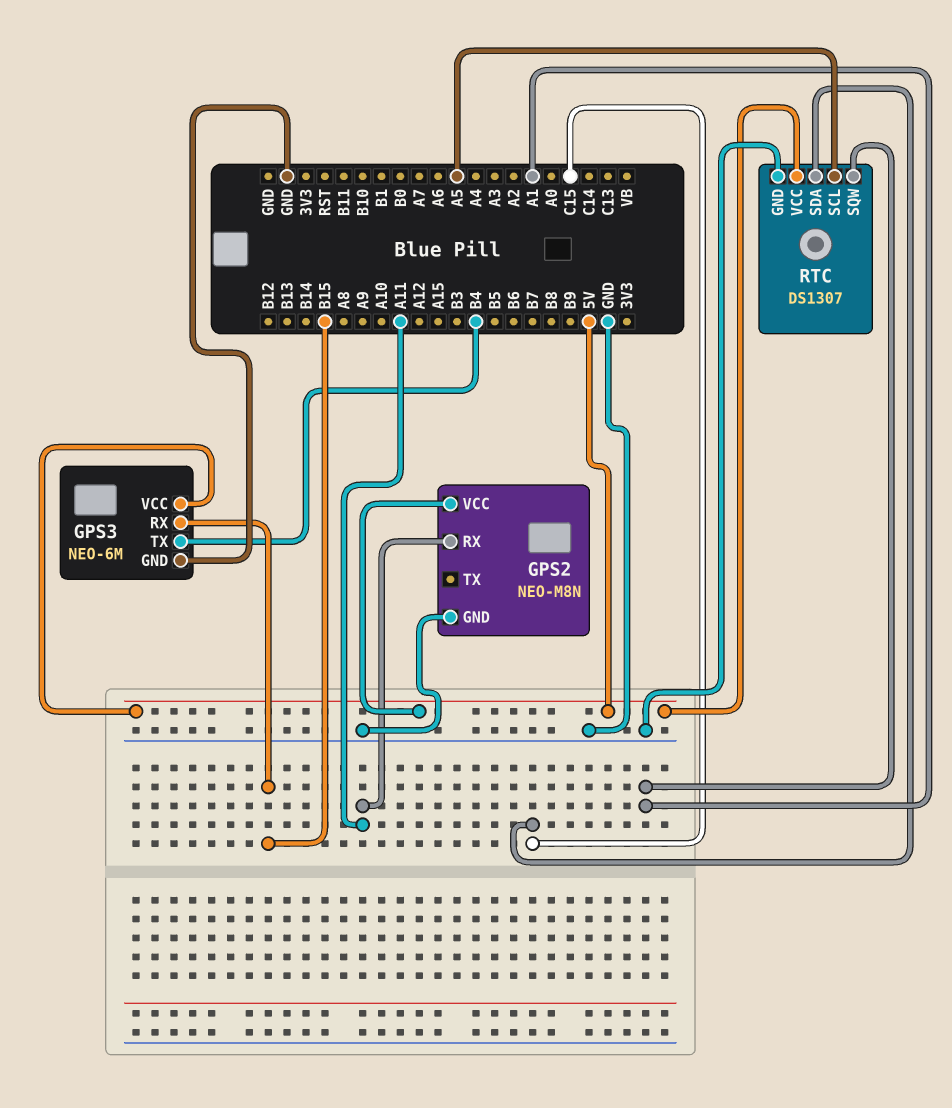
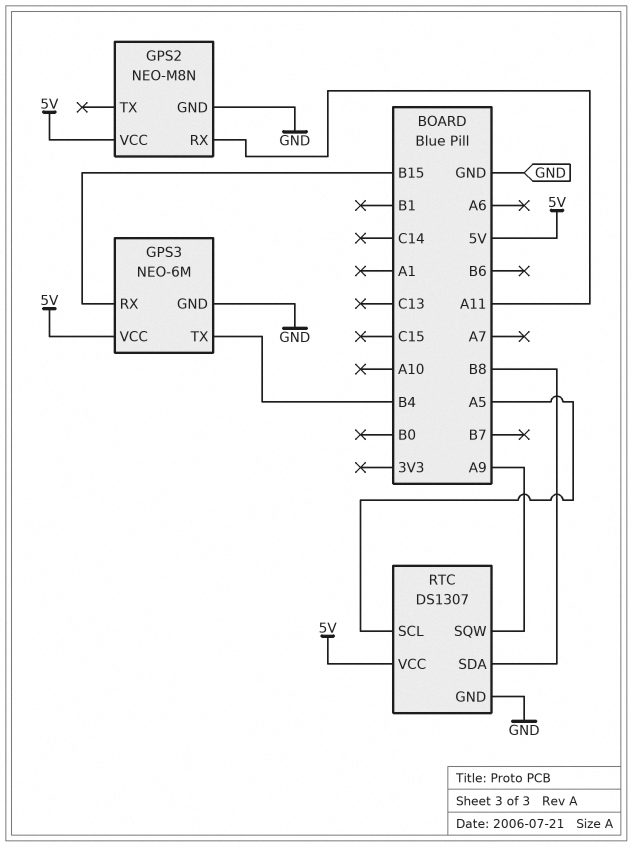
RTC pin SDA: C15 -> B8
RTC pin SQW: A1 -> A9

